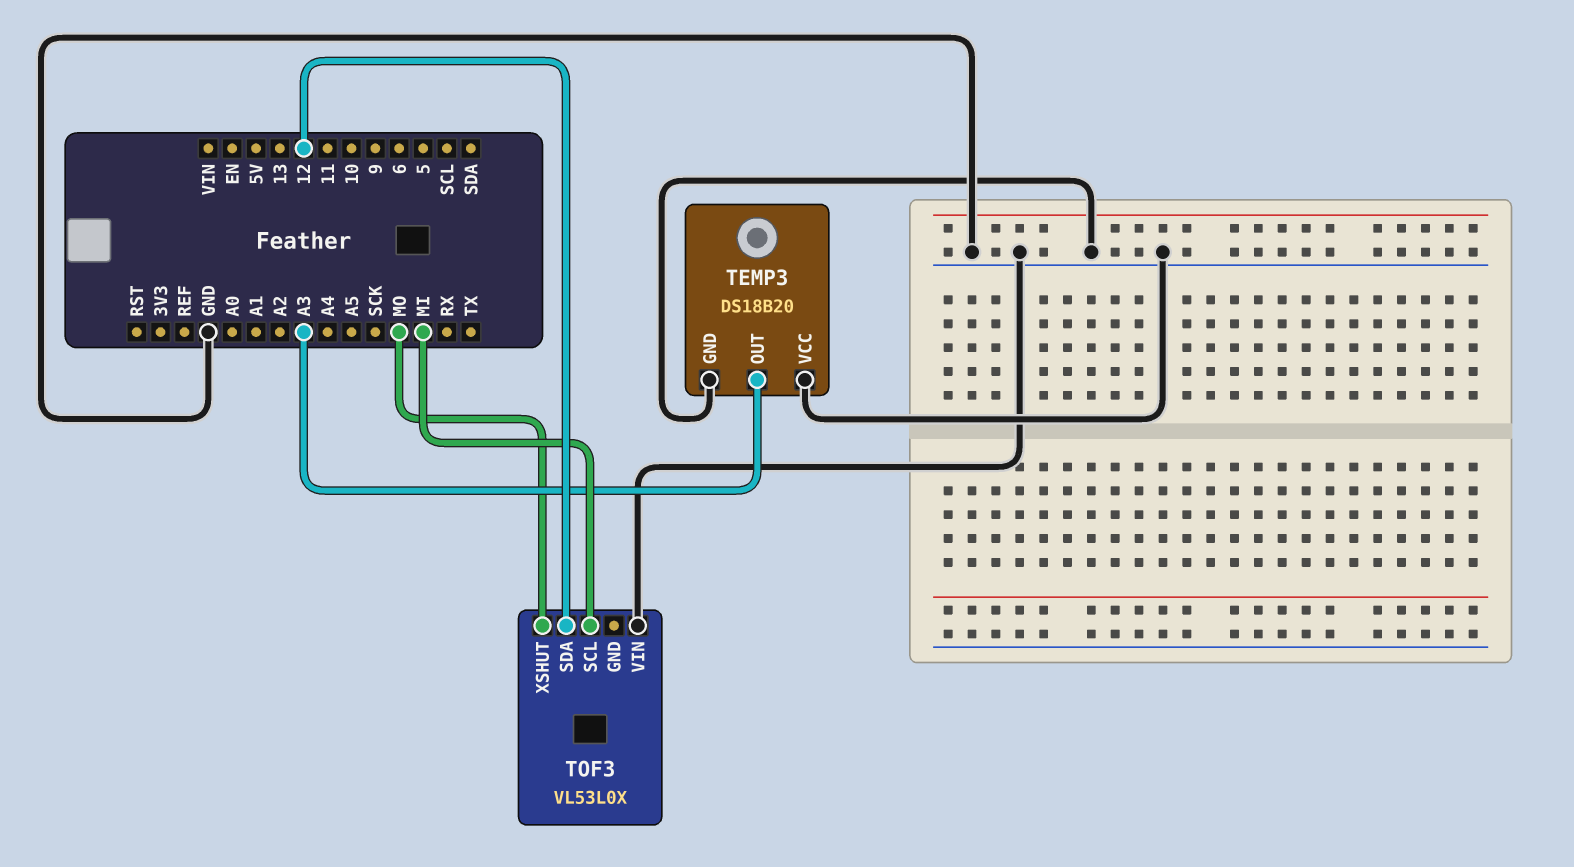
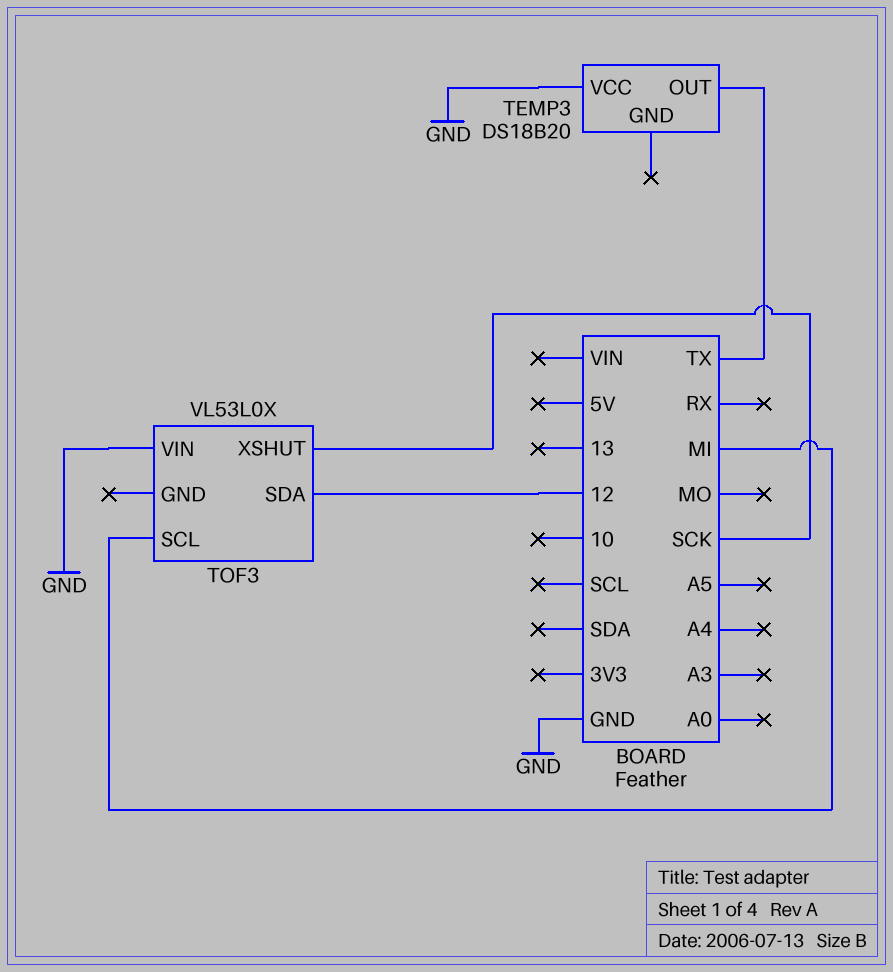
TEMP3 pin GND: GND -> none
TEMP3 pin OUT: A3 -> TX
TOF3 pin XSHUT: MO -> SCK

